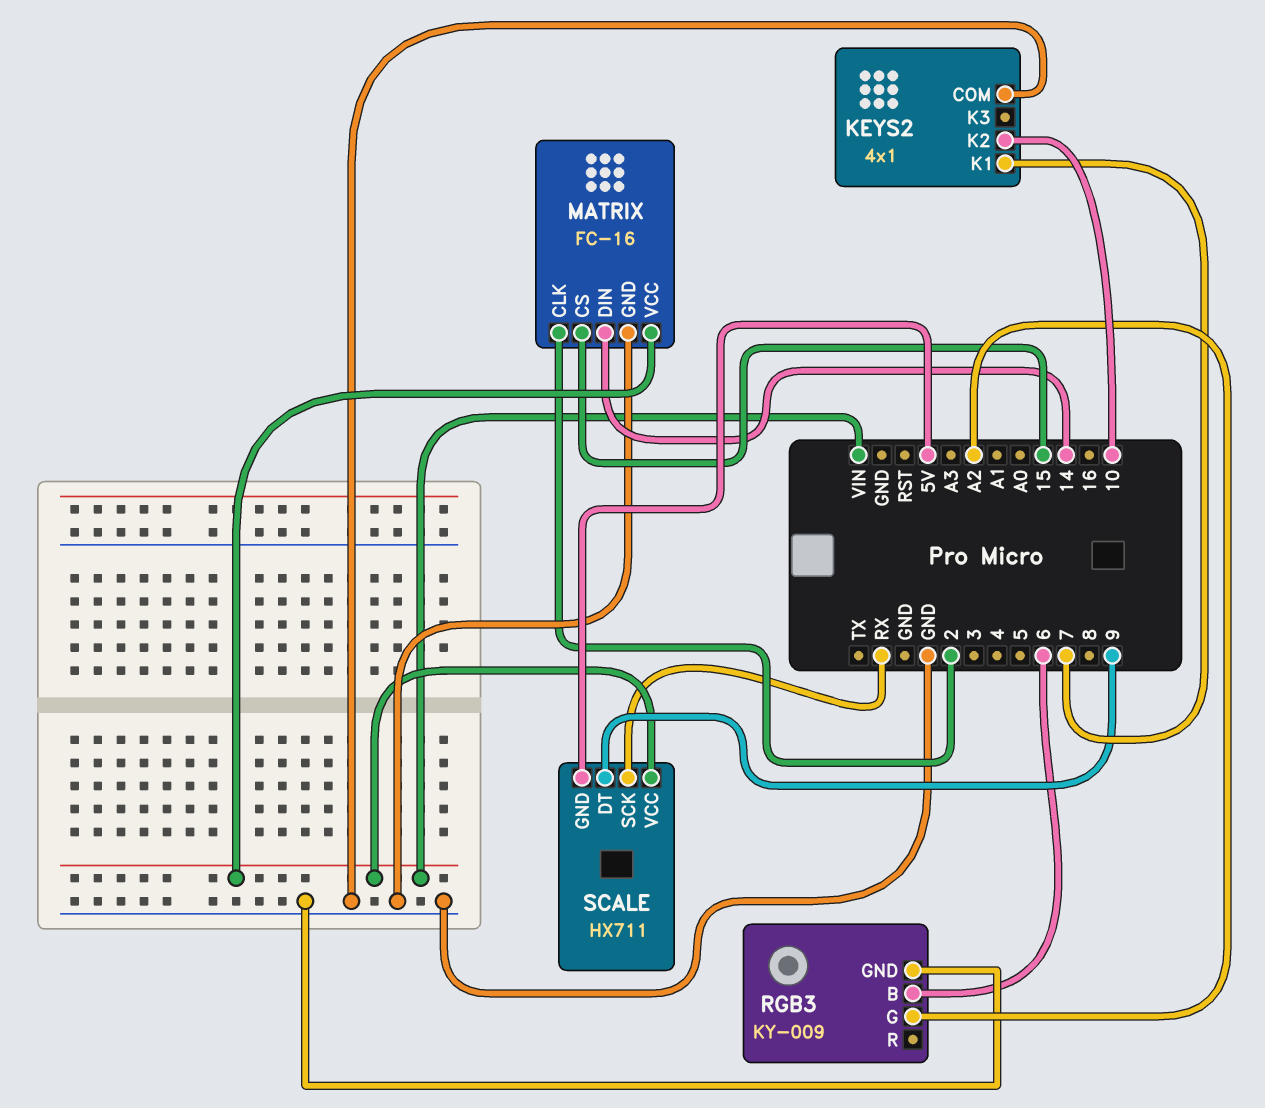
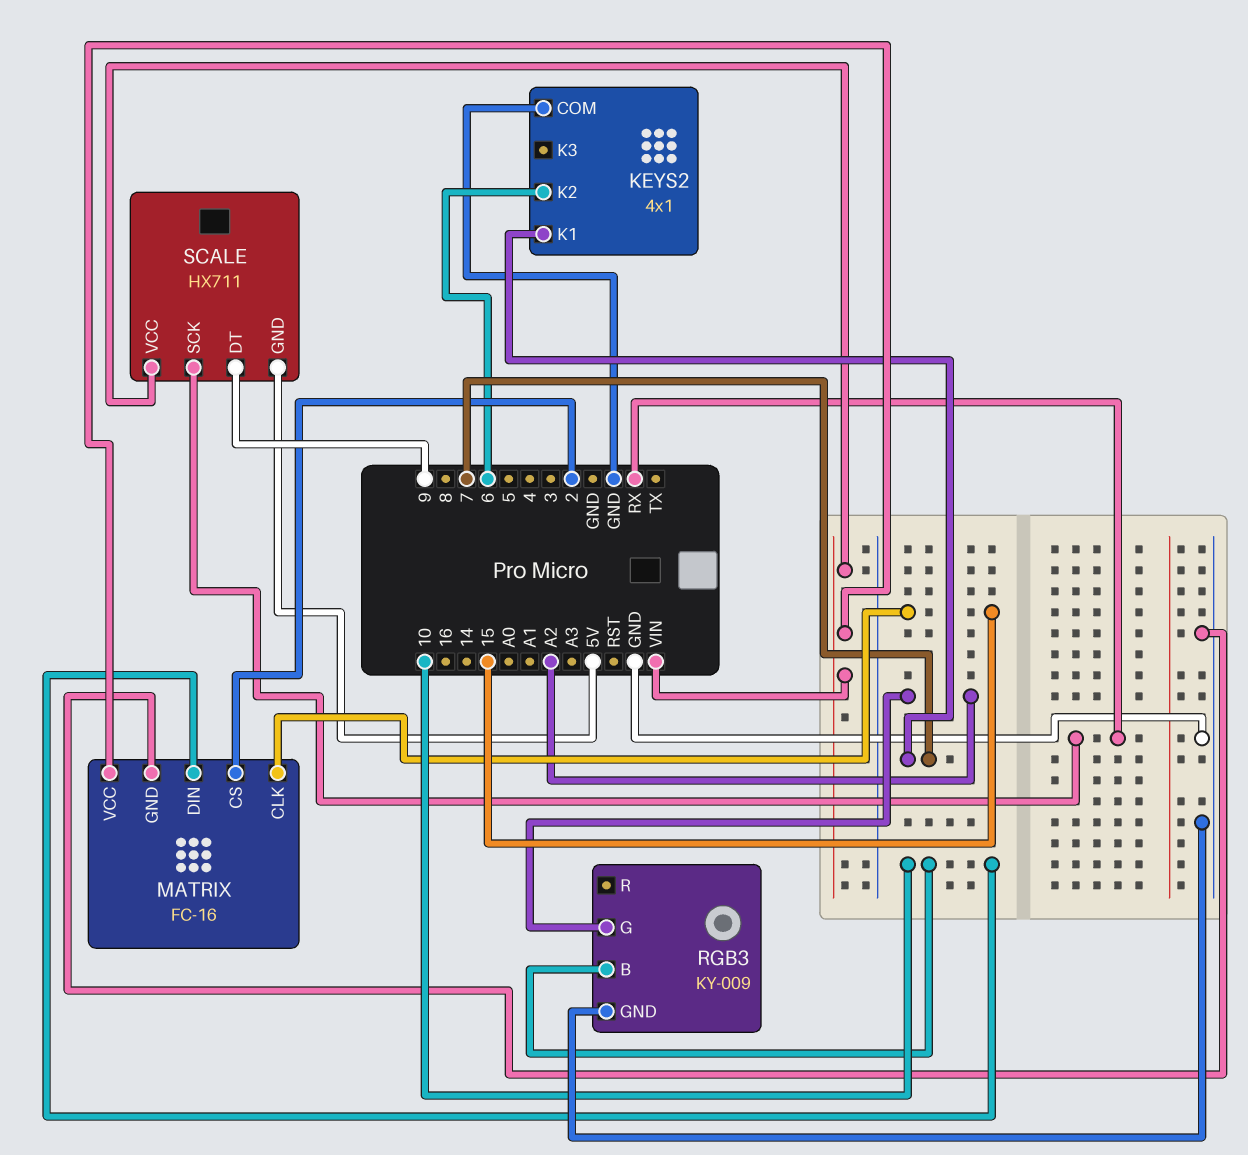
KEYS2 pin K2: 10 -> 6
MATRIX pin CLK: 2 -> 15
MATRIX pin CS: 15 -> 2
MATRIX pin DIN: 14 -> 10
RGB3 pin B: 6 -> 10

